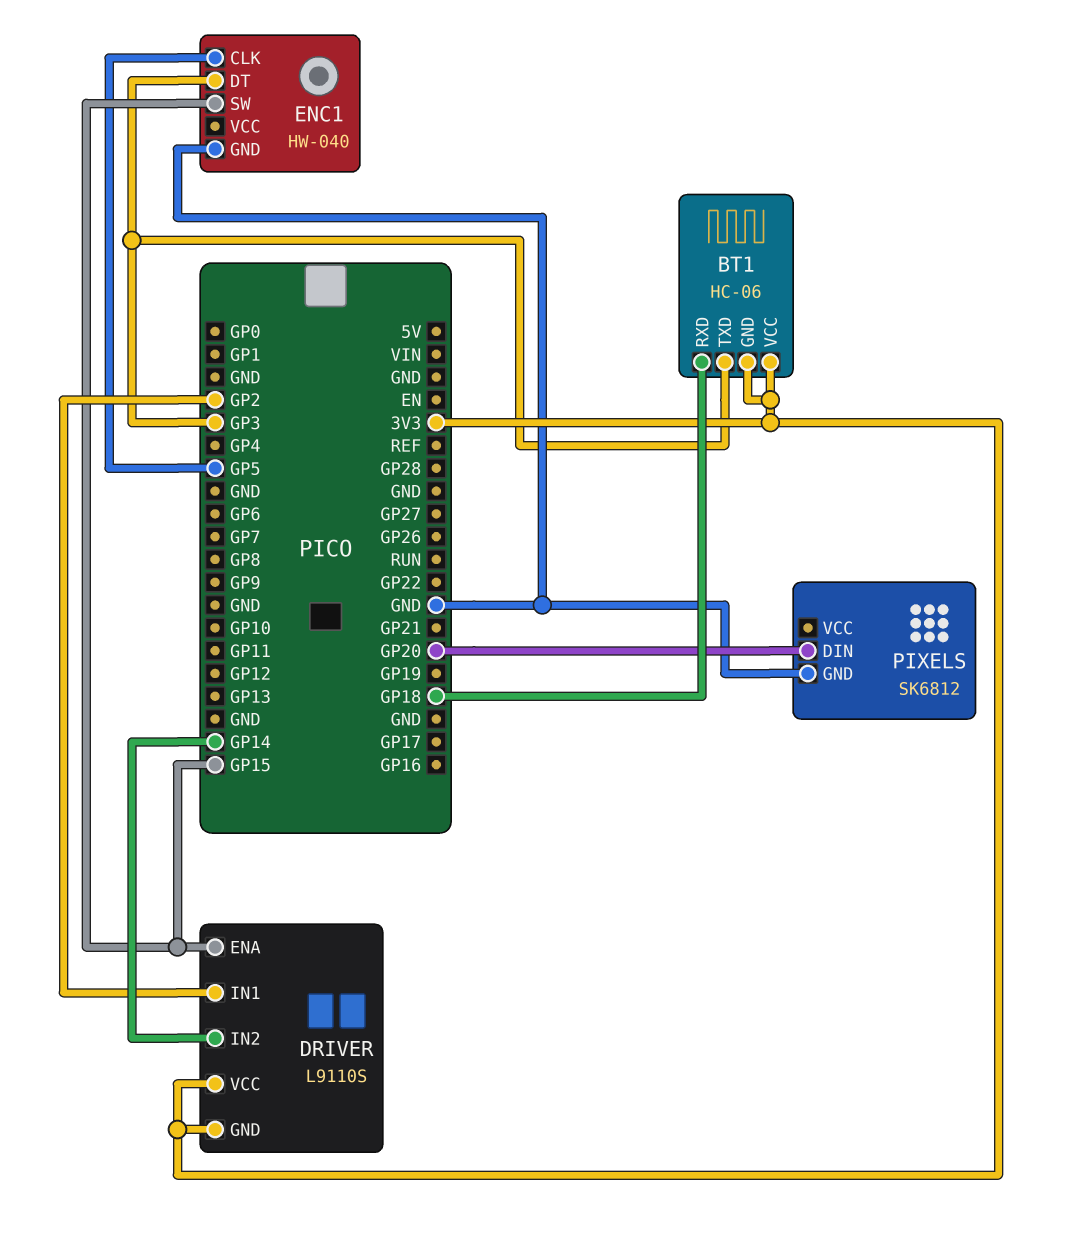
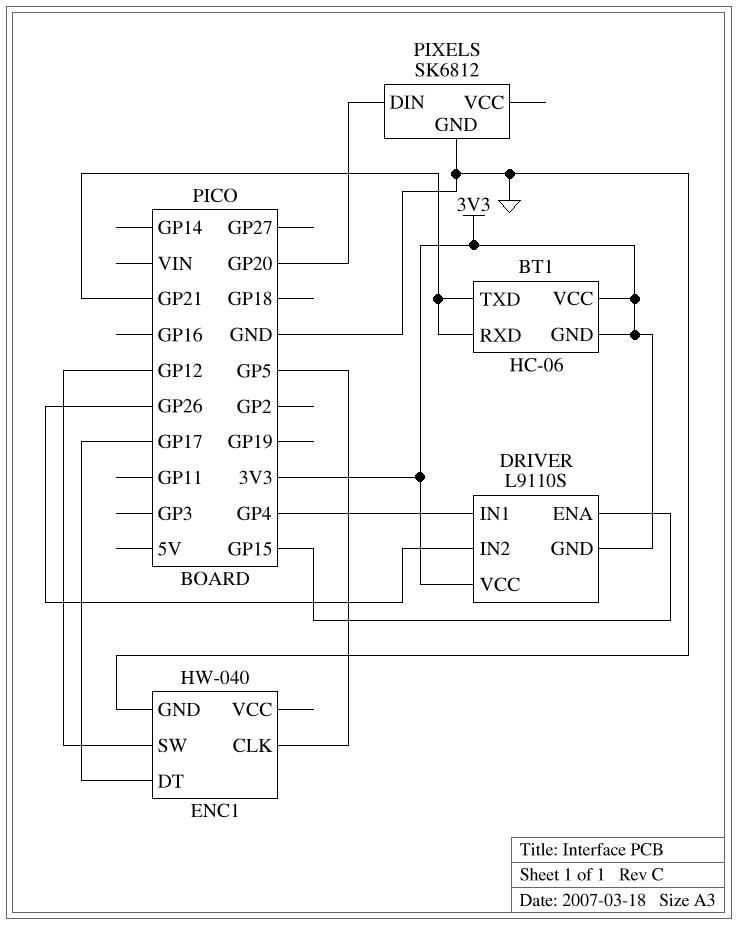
BT1 pin RXD: GP18 -> GP21
BT1 pin TXD: GP3 -> GP21
DRIVER pin IN1: GP2 -> GP4
DRIVER pin IN2: GP14 -> GP26
ENC1 pin DT: GP3 -> GP17
ENC1 pin SW: GP15 -> GP12

